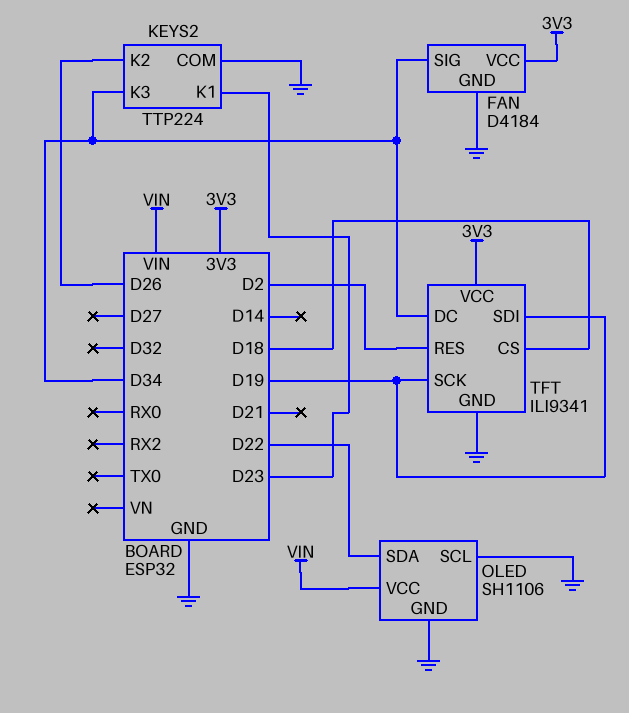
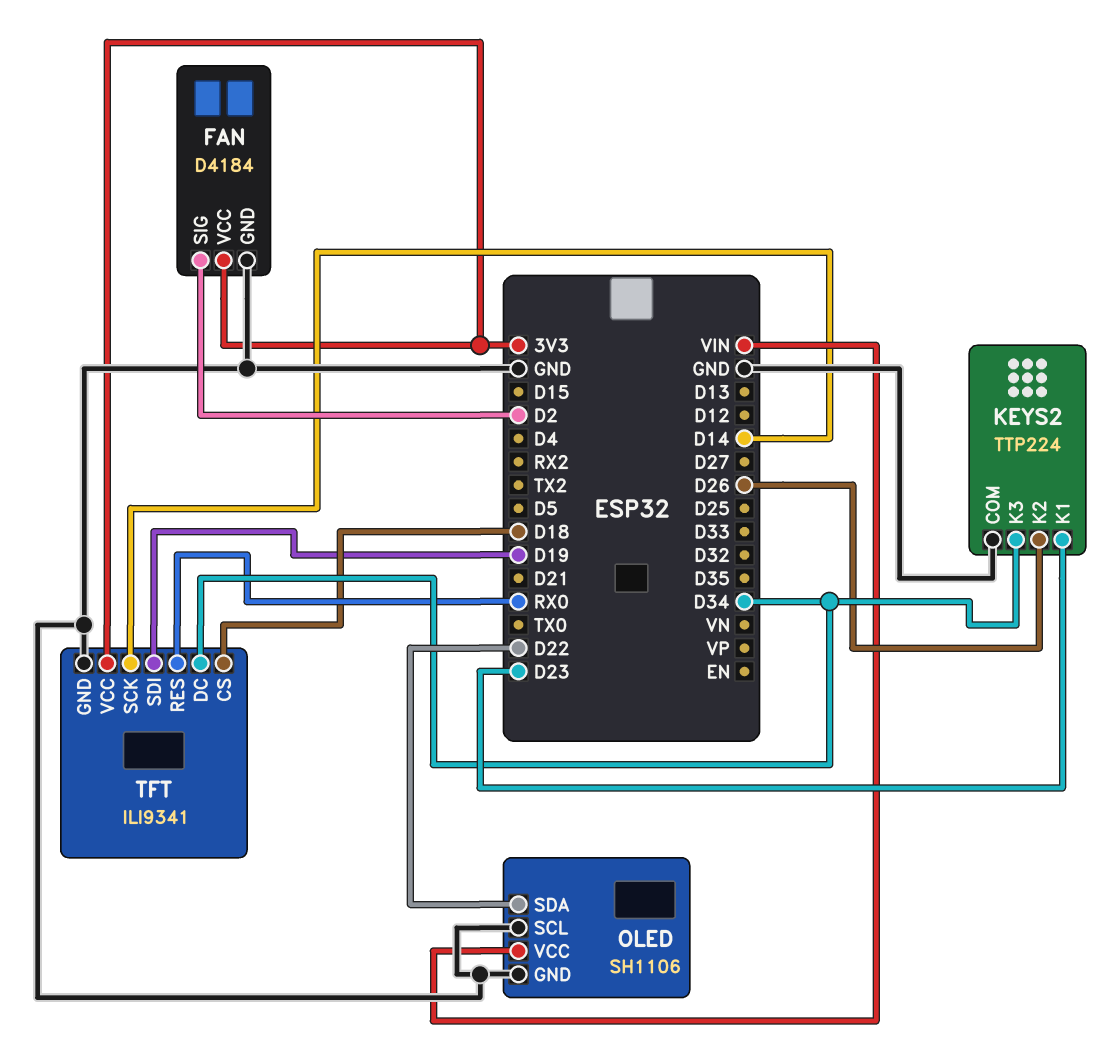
FAN pin SIG: D34 -> D2
TFT pin RES: D2 -> RX0
TFT pin SCK: D19 -> D14

